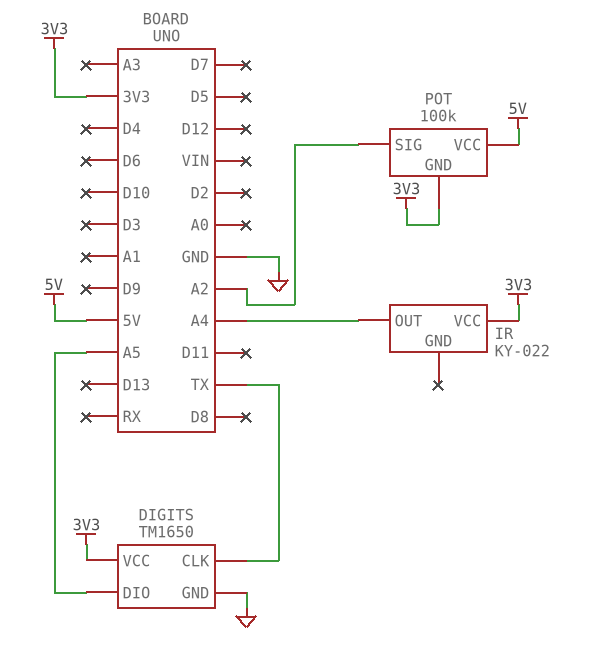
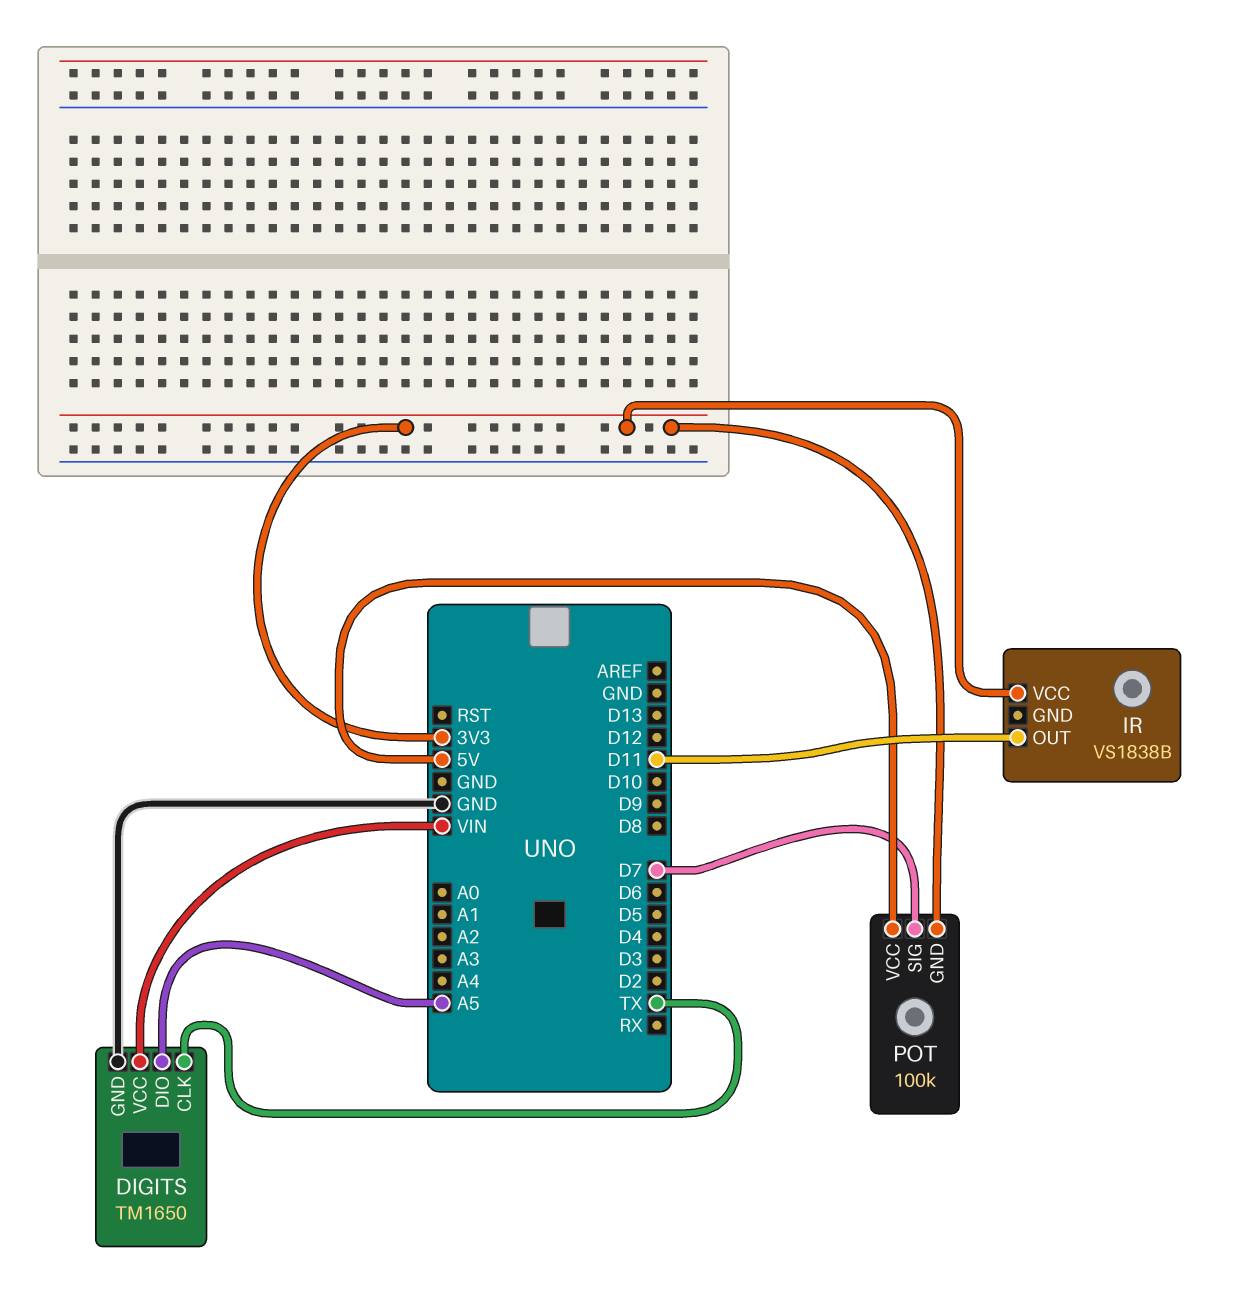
DIGITS pin VCC: 3V3 -> VIN
IR: KY-022 -> VS1838B
IR pin OUT: A4 -> D11
POT pin SIG: A2 -> D7

